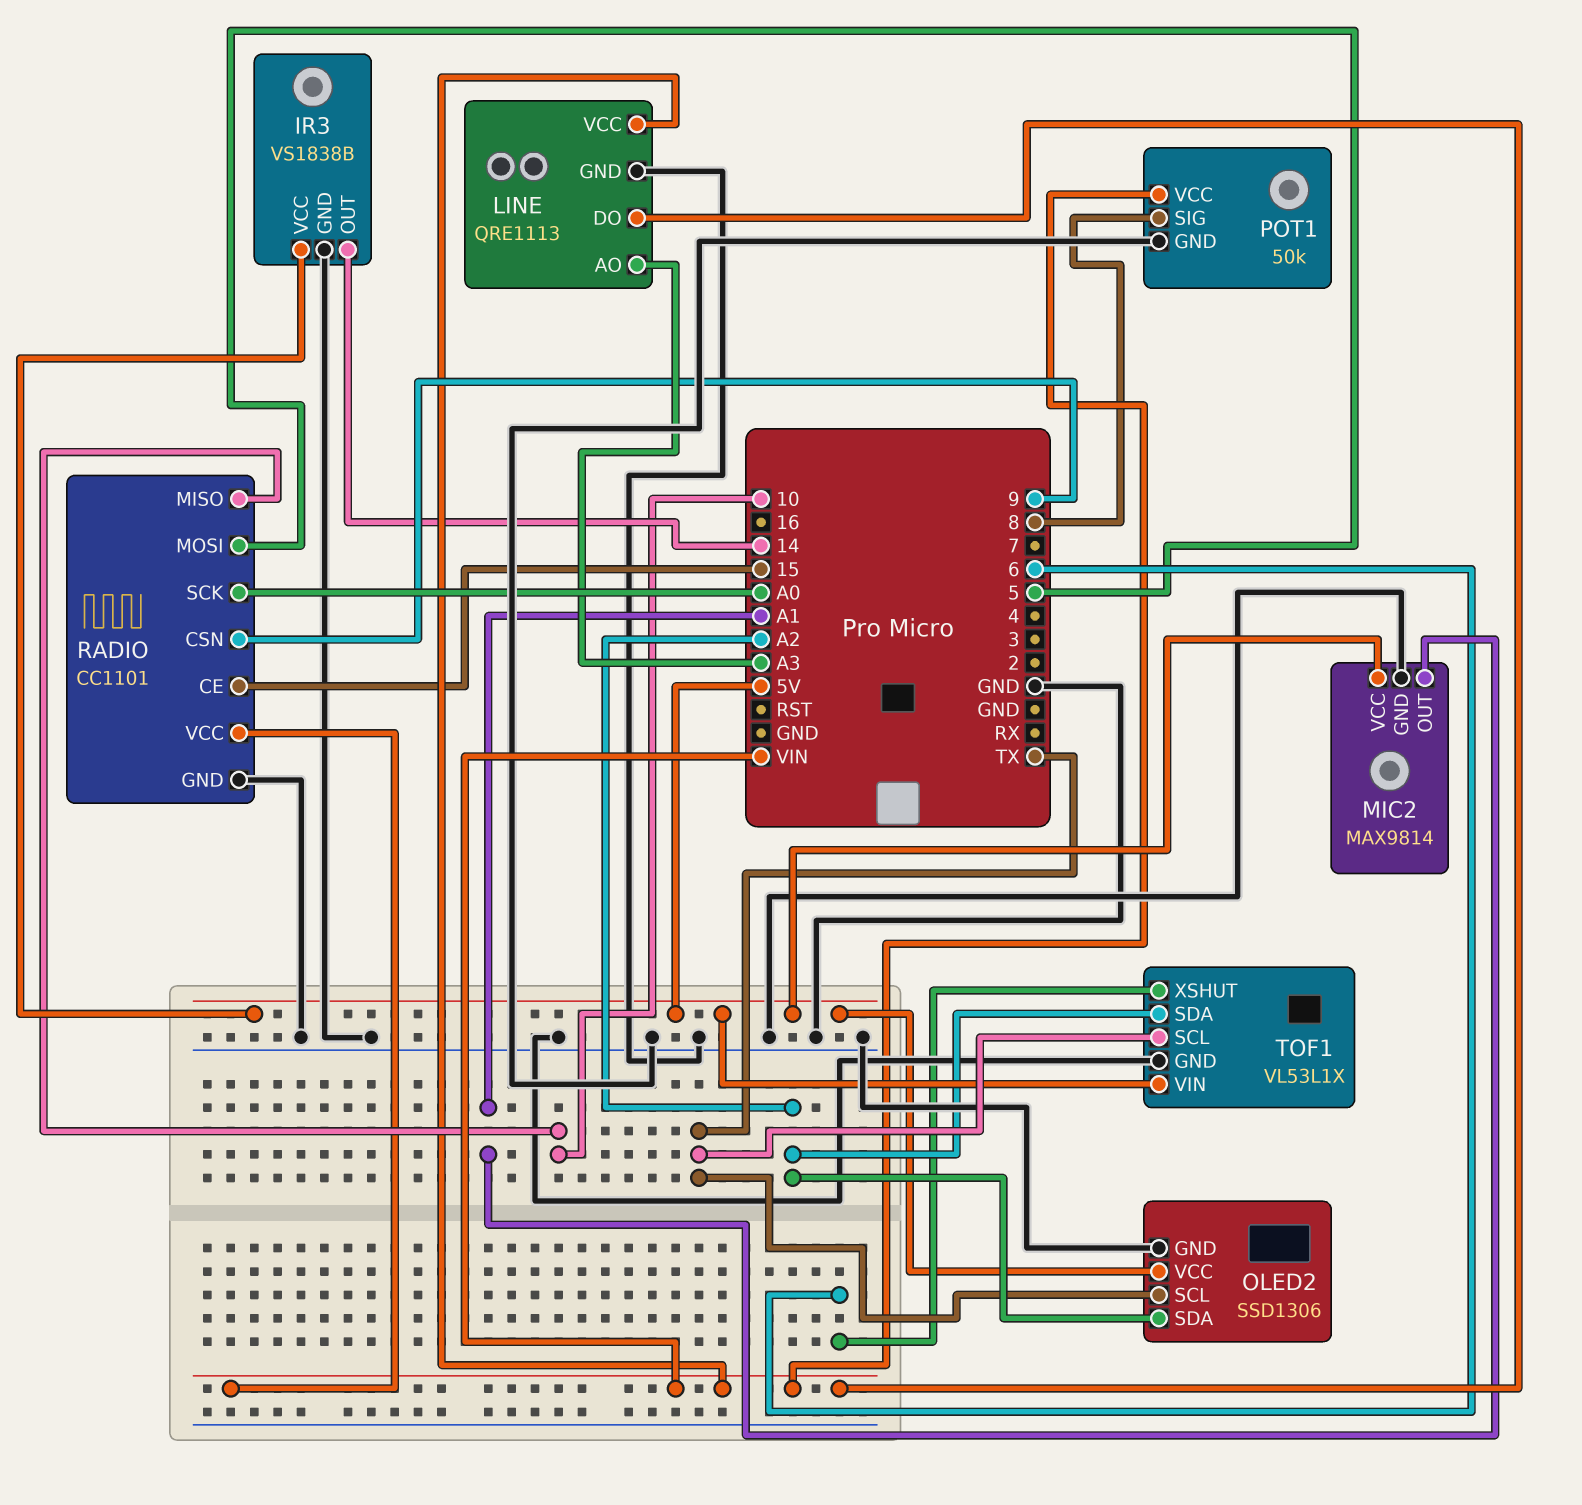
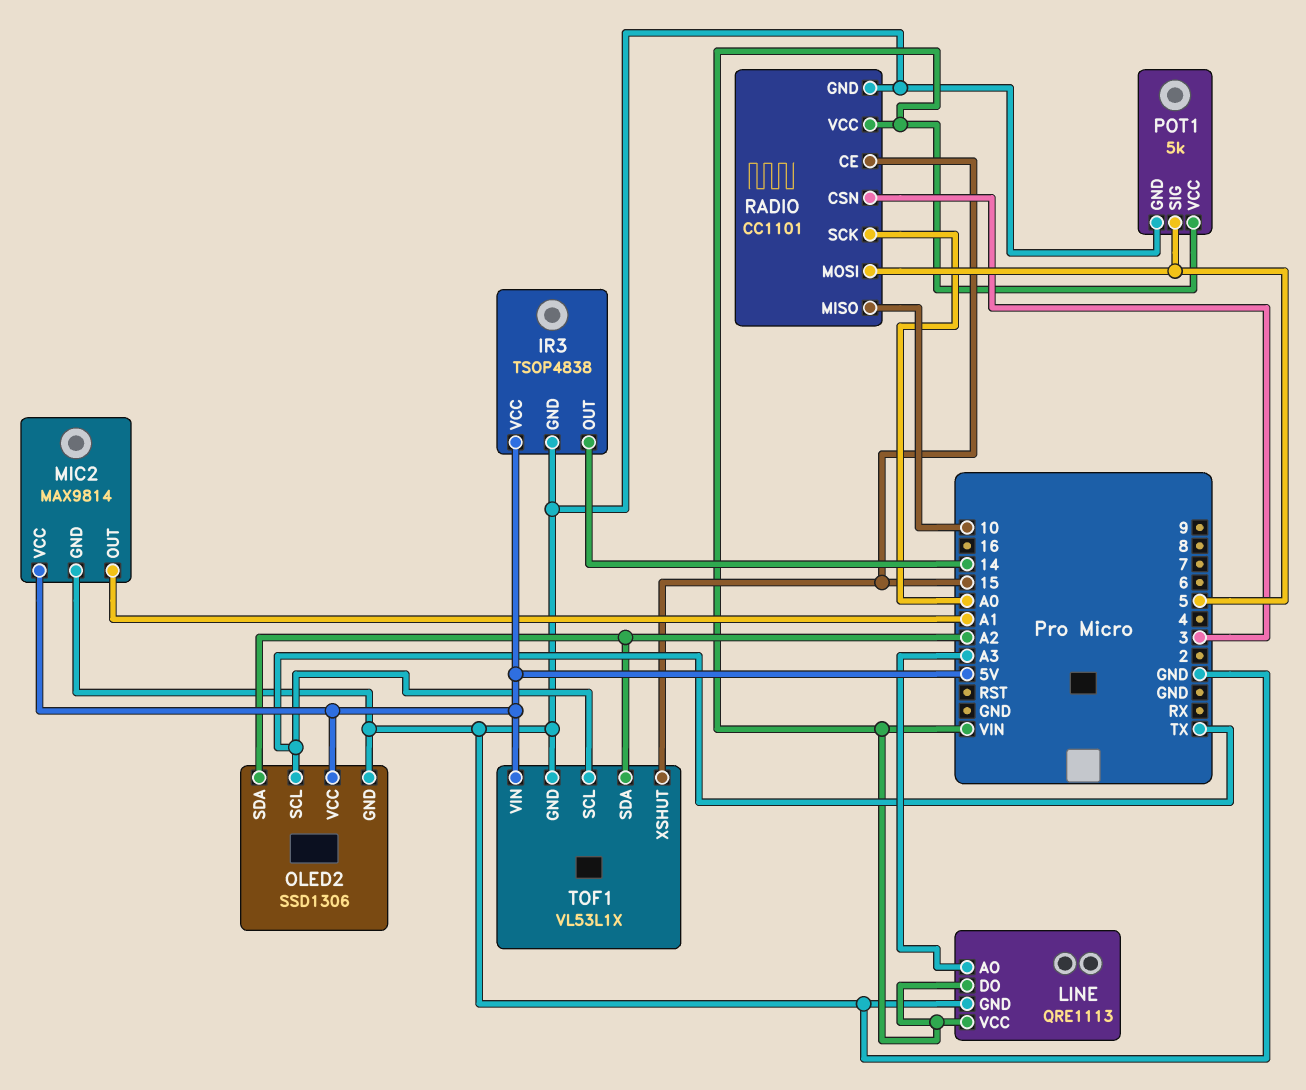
IR3: VS1838B -> TSOP4838
POT1: 50k -> 5k
POT1 pin SIG: 8 -> 5
RADIO pin CSN: 9 -> 3
TOF1 pin XSHUT: 6 -> 15

